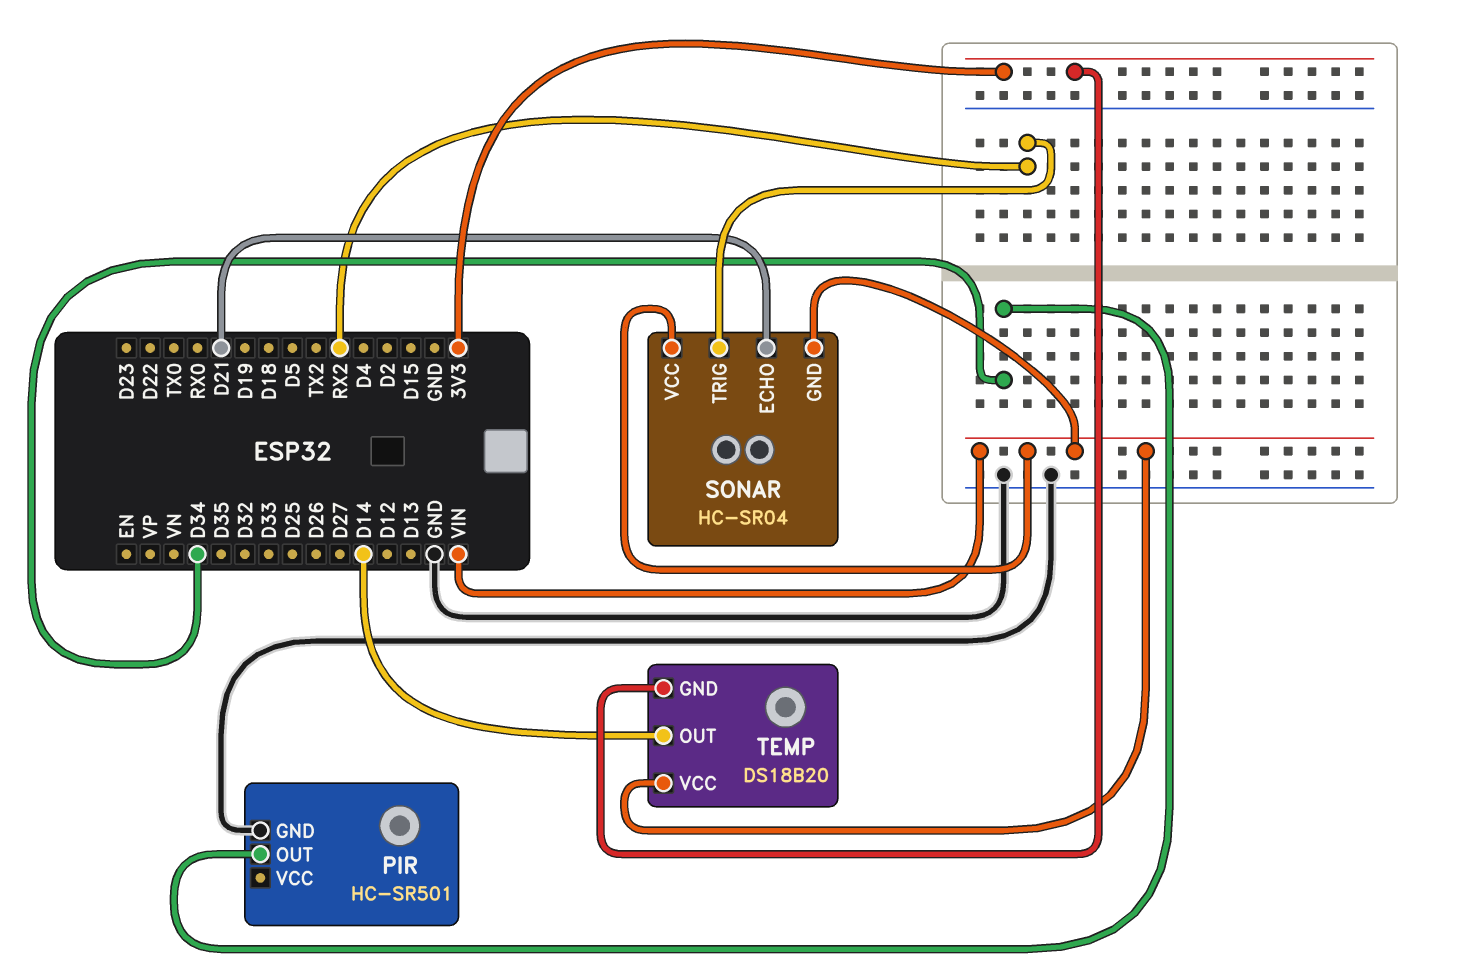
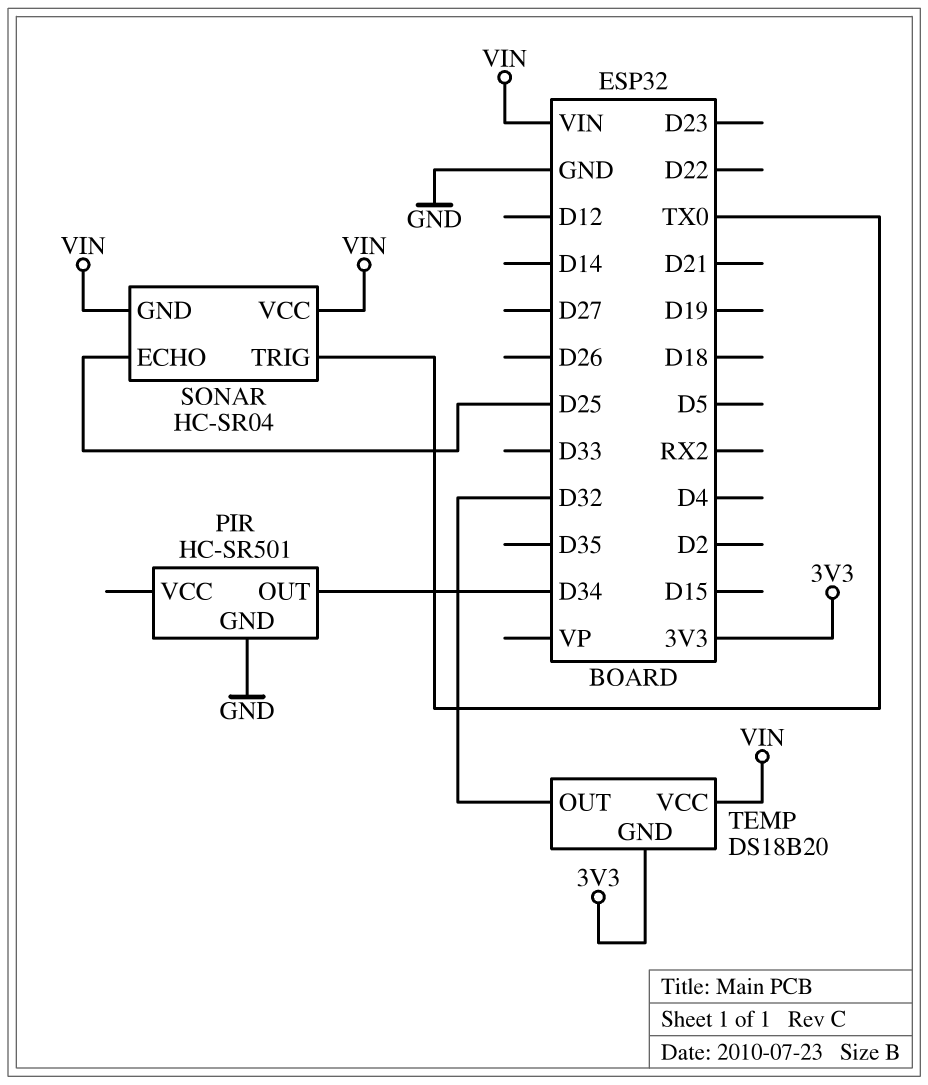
SONAR pin ECHO: D21 -> D25
SONAR pin TRIG: RX2 -> TX0
TEMP pin OUT: D14 -> D32

